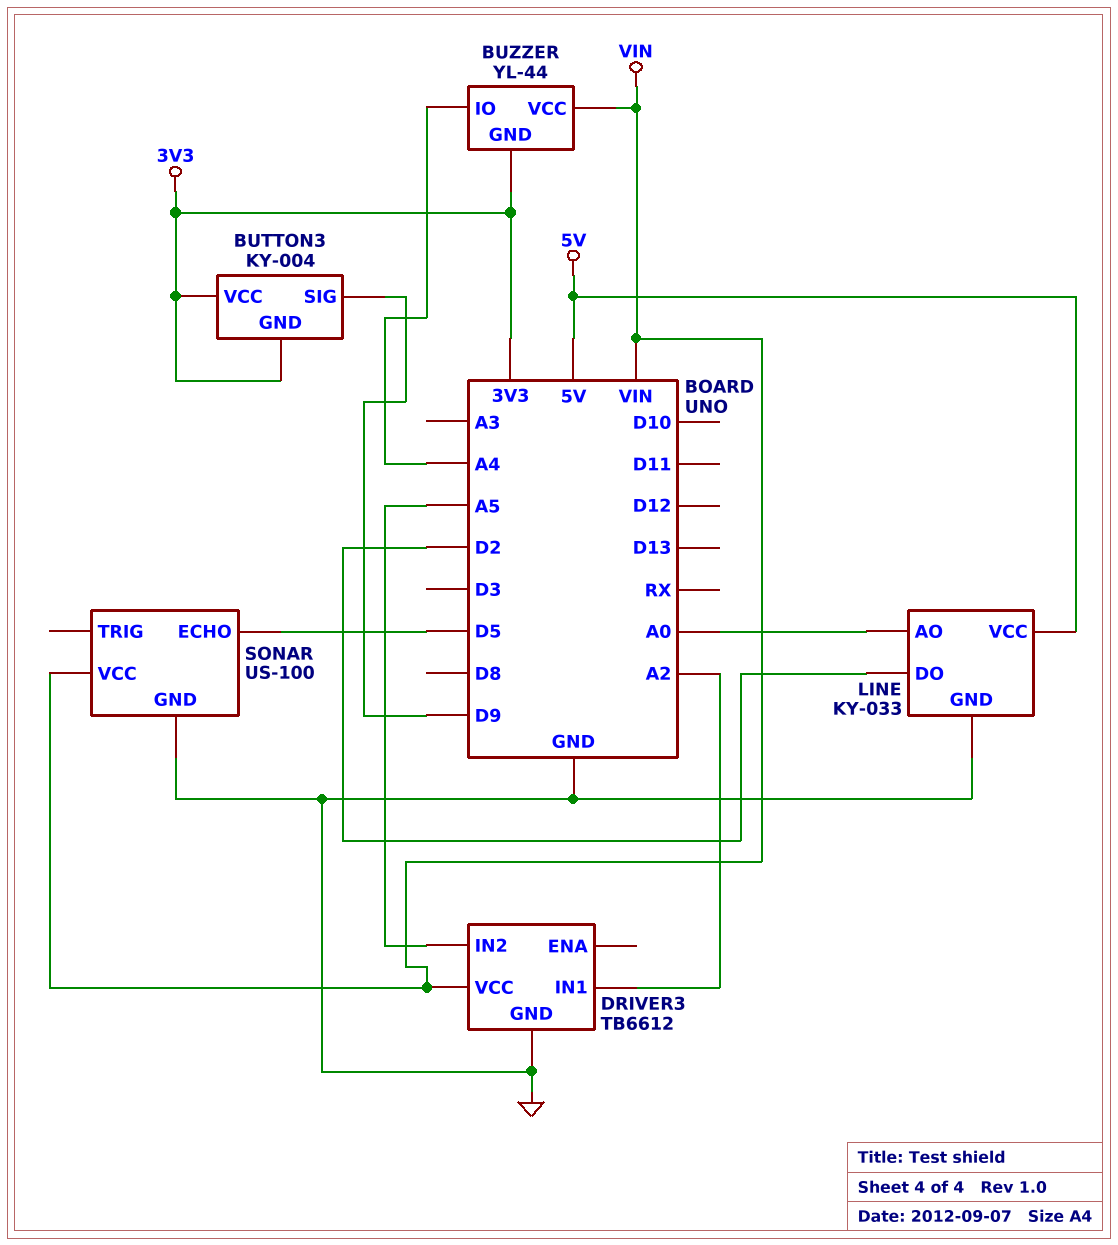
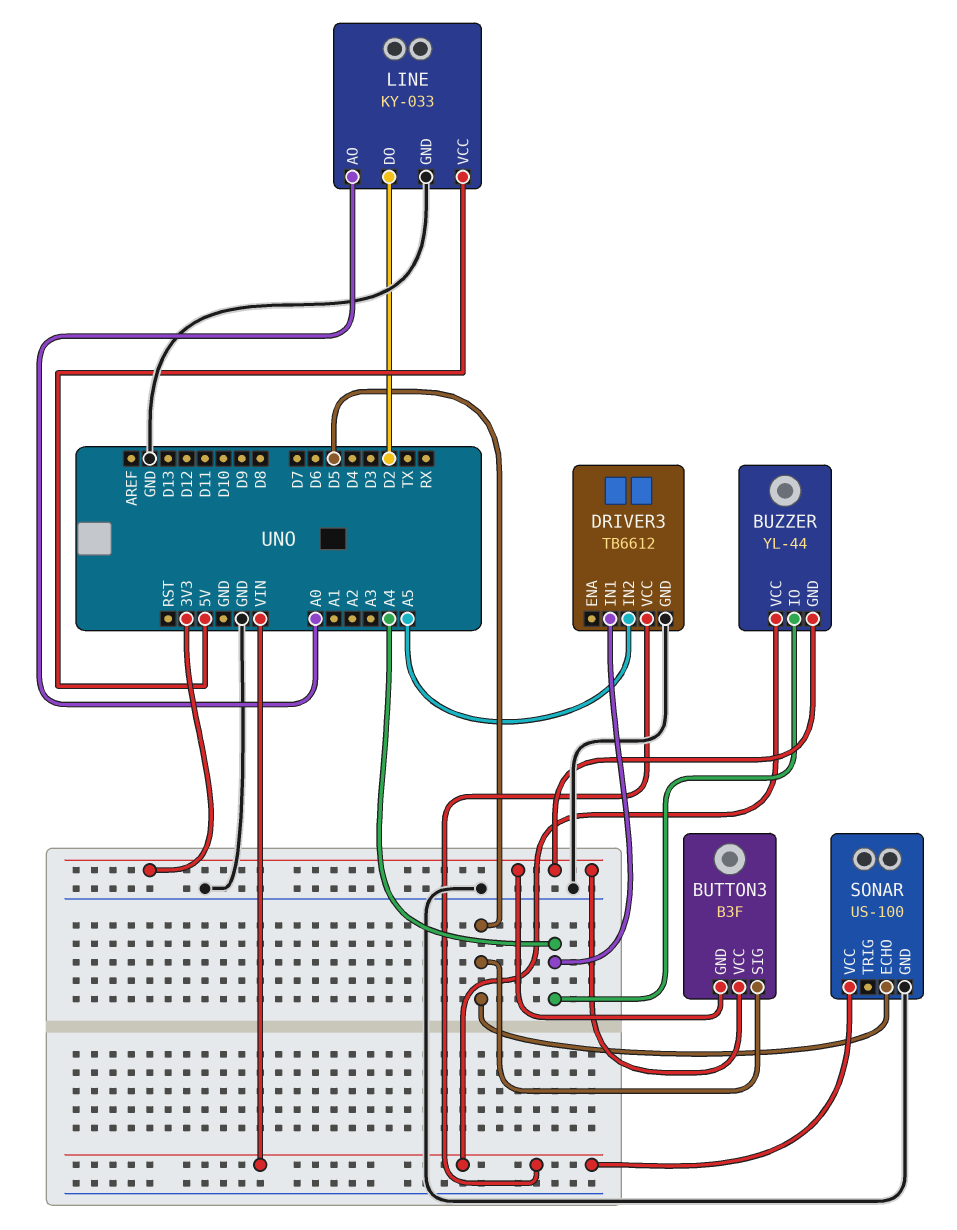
BUTTON3: KY-004 -> B3F
BUTTON3 pin SIG: D9 -> D5
DRIVER3 pin IN1: A2 -> A4

